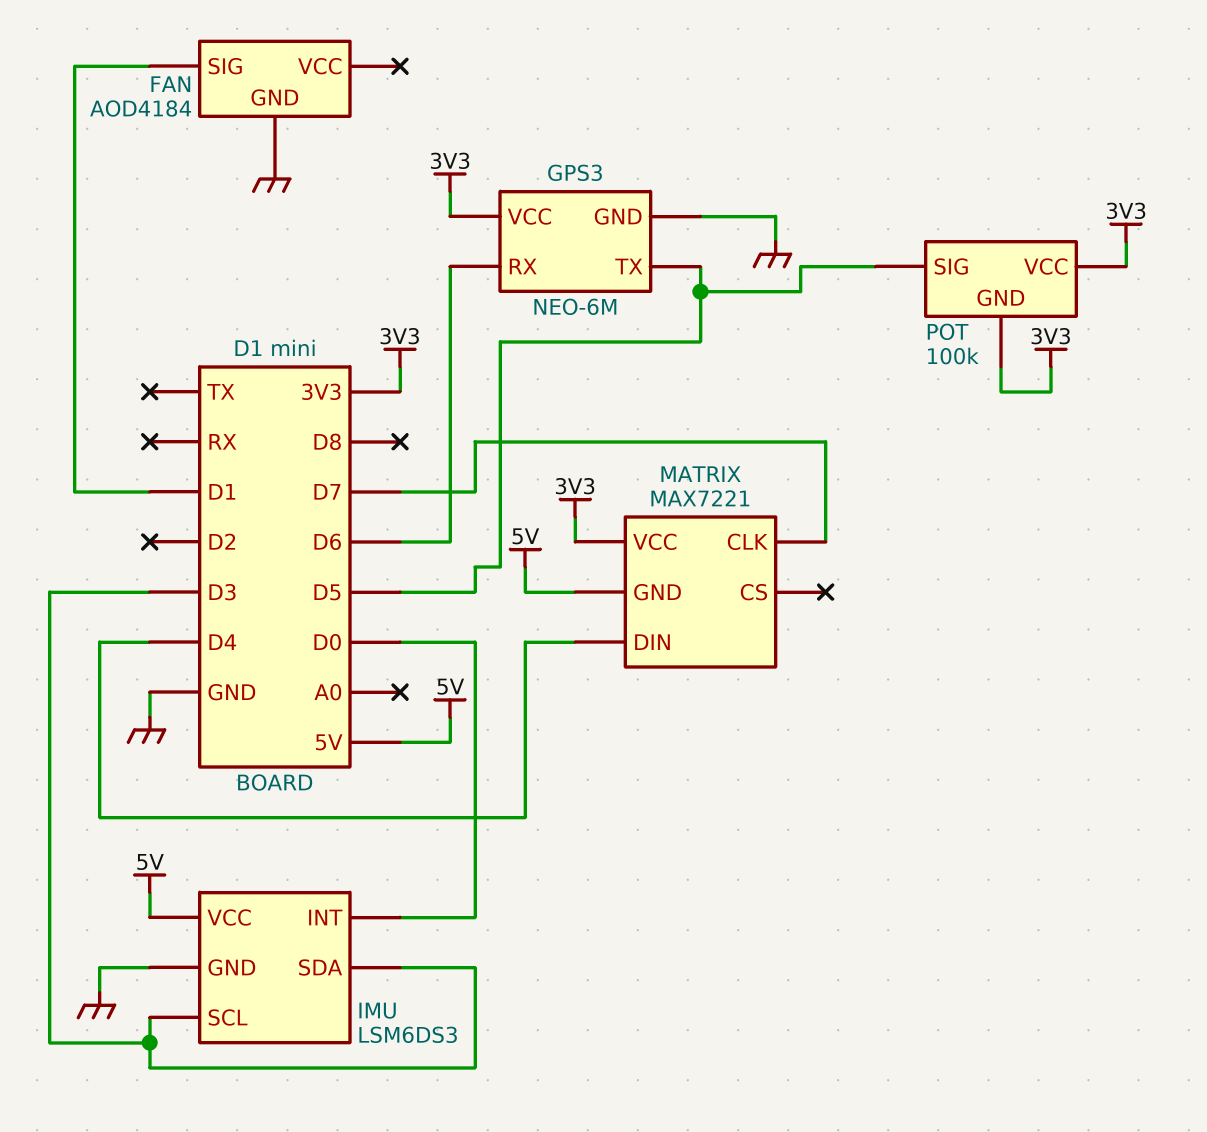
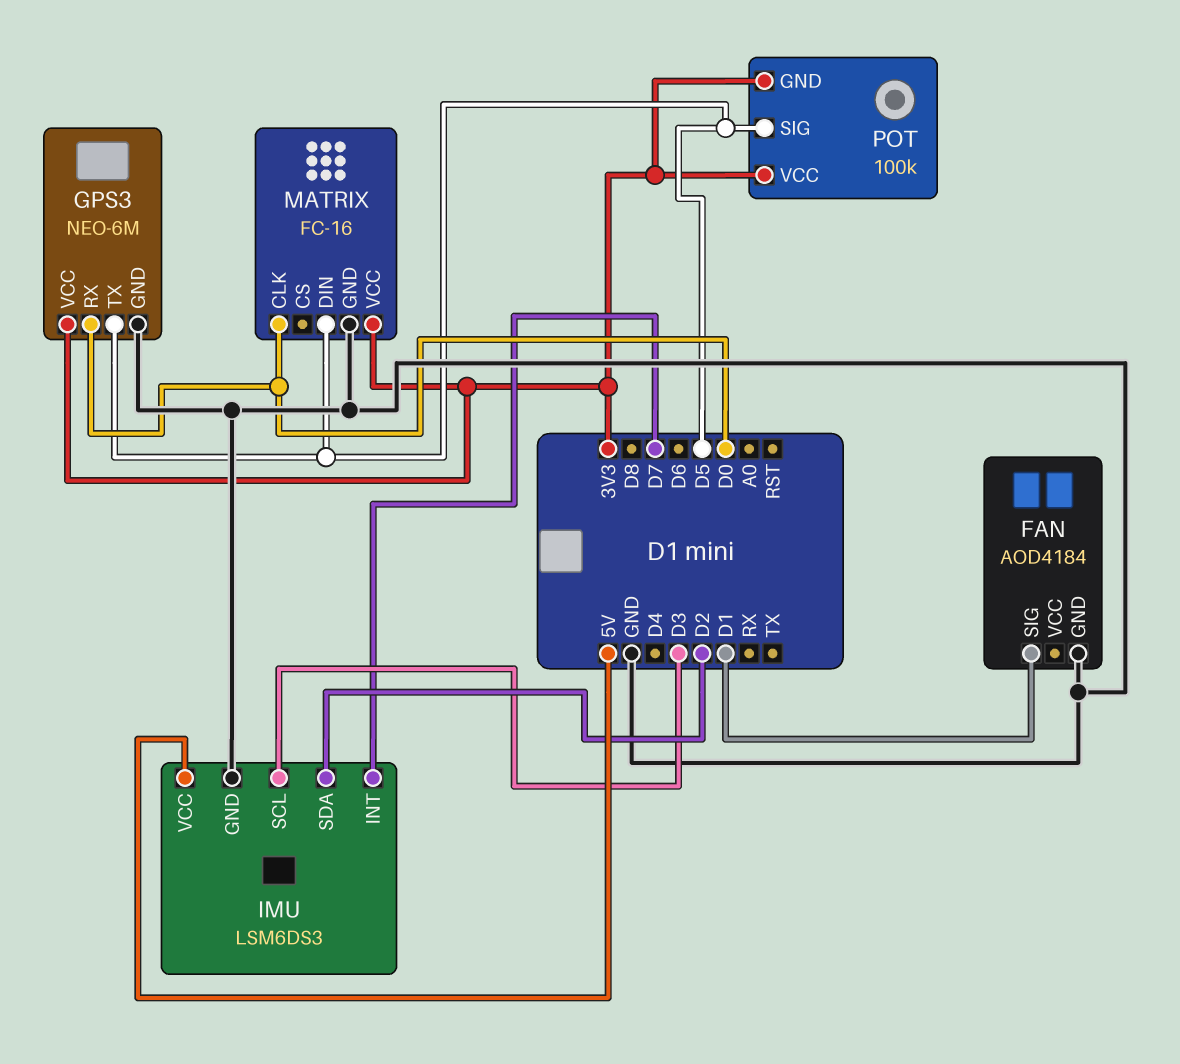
GPS3 pin RX: D6 -> D0
IMU pin INT: D0 -> D7
IMU pin SDA: D3 -> D2
MATRIX: MAX7221 -> FC-16
MATRIX pin CLK: D7 -> D0
MATRIX pin DIN: D4 -> D5
MATRIX pin GND: 5V -> GND

